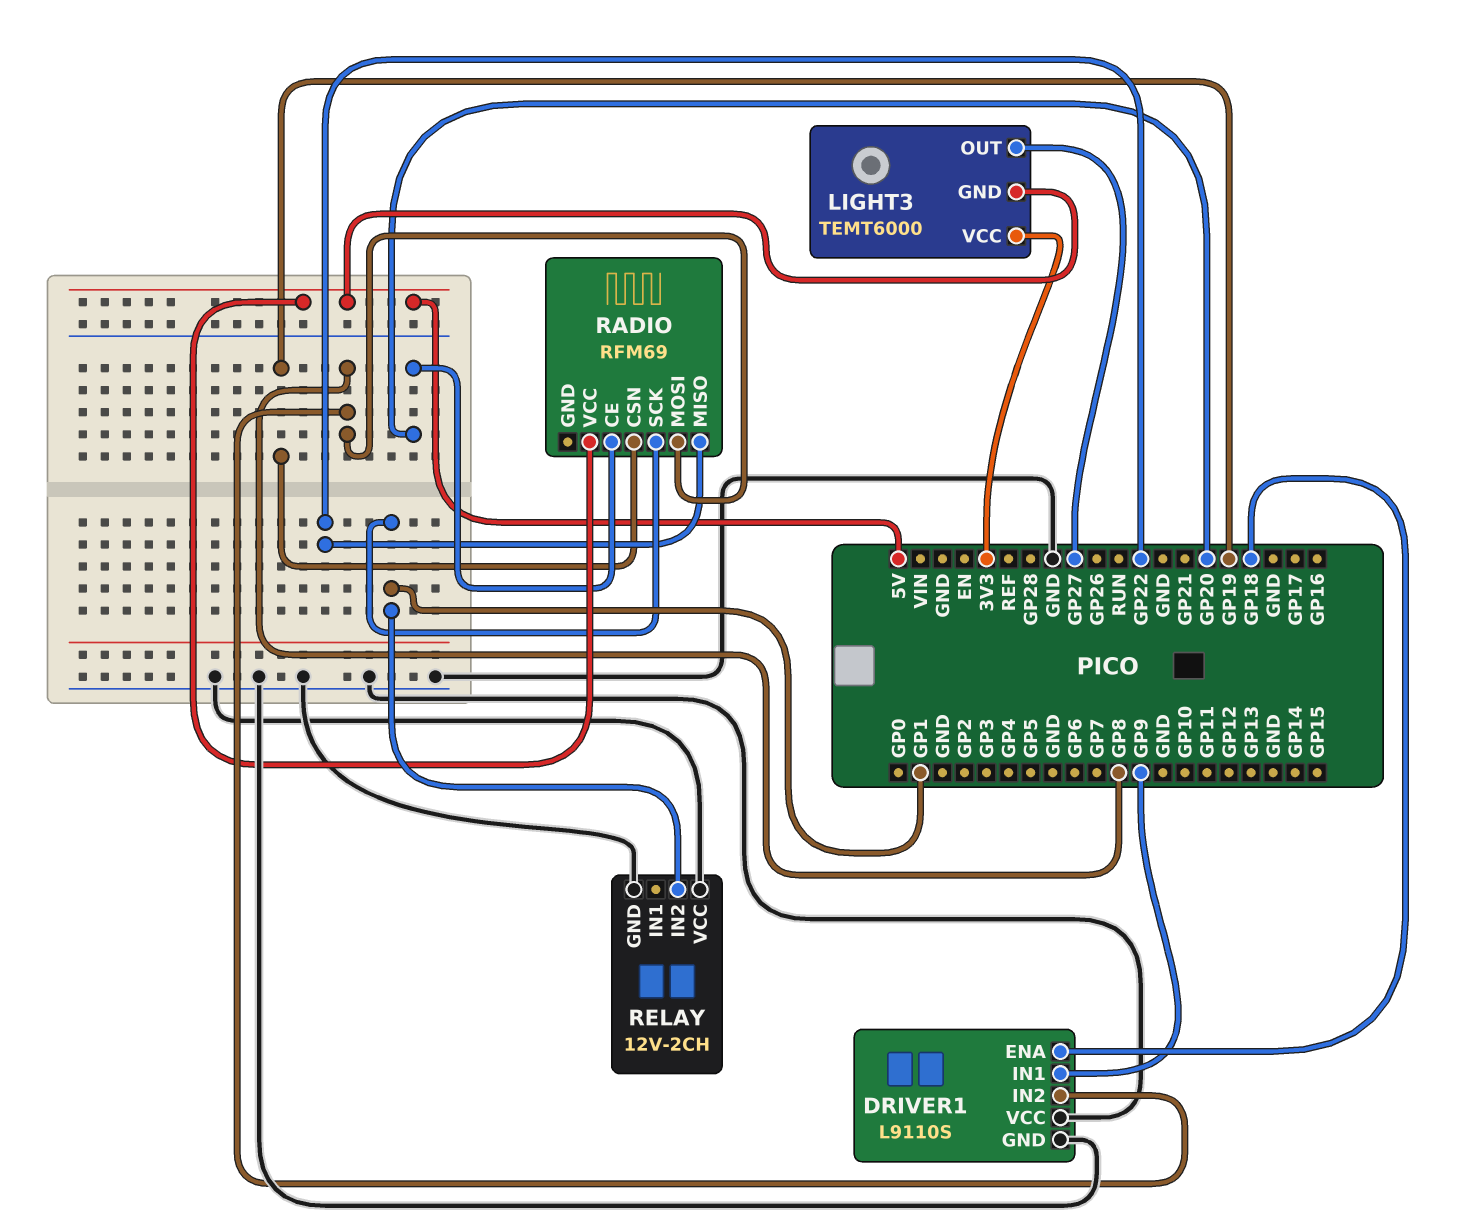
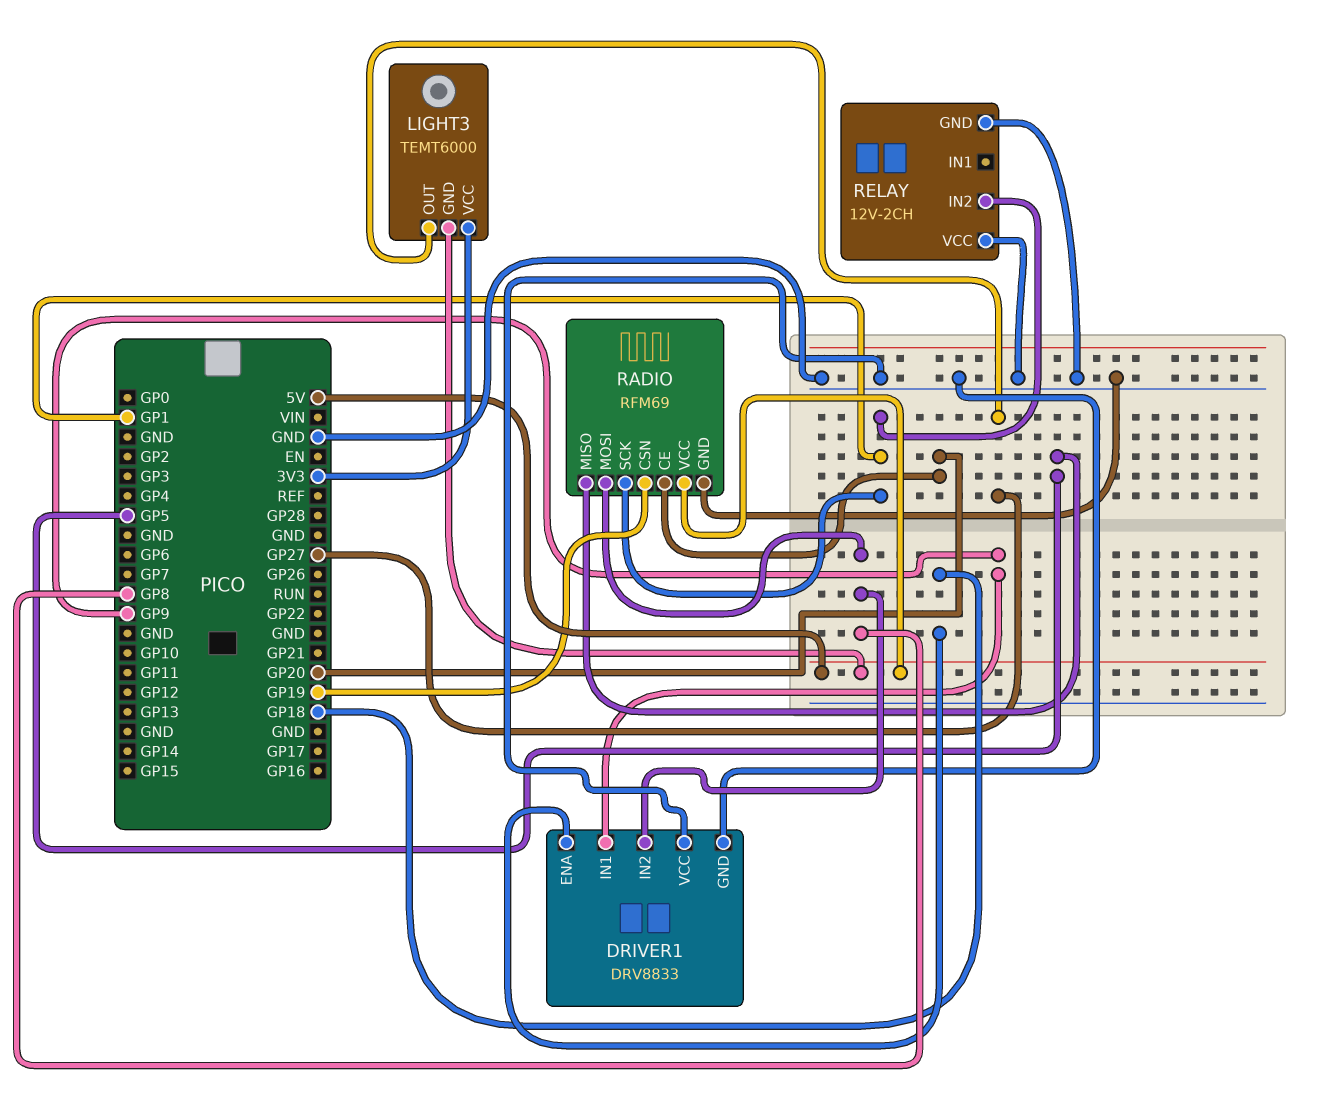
DRIVER1: L9110S -> DRV8833
RADIO pin GND: none -> GND
RADIO pin MISO: GP22 -> GP5

